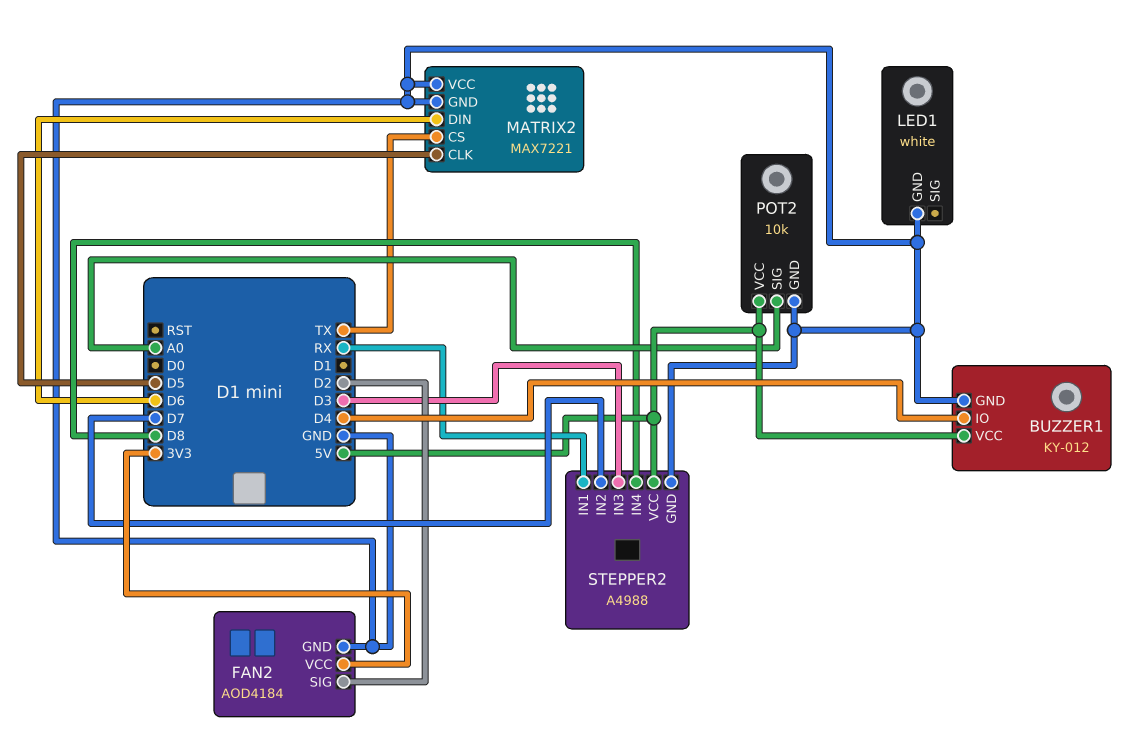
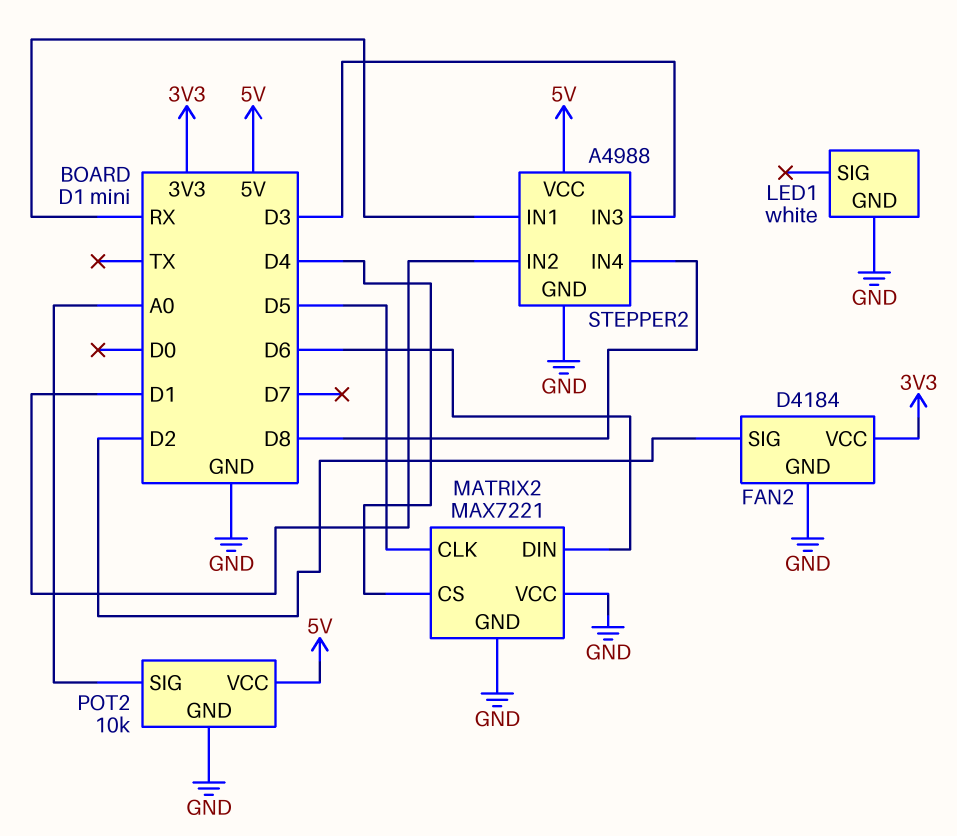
BUZZER1: KY-012 -> none
BUZZER1 pin GND: GND -> none
BUZZER1 pin IO: D4 -> none
BUZZER1 pin VCC: 5V -> none
FAN2: AOD4184 -> D4184
MATRIX2 pin CS: TX -> D4
STEPPER2 pin IN2: D7 -> D1

